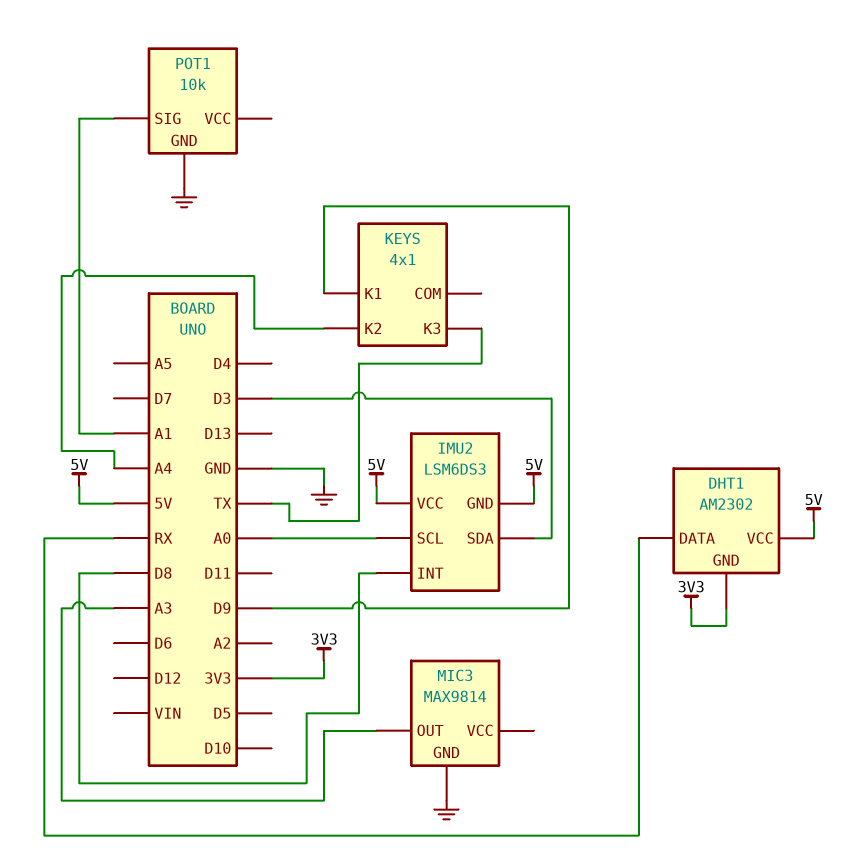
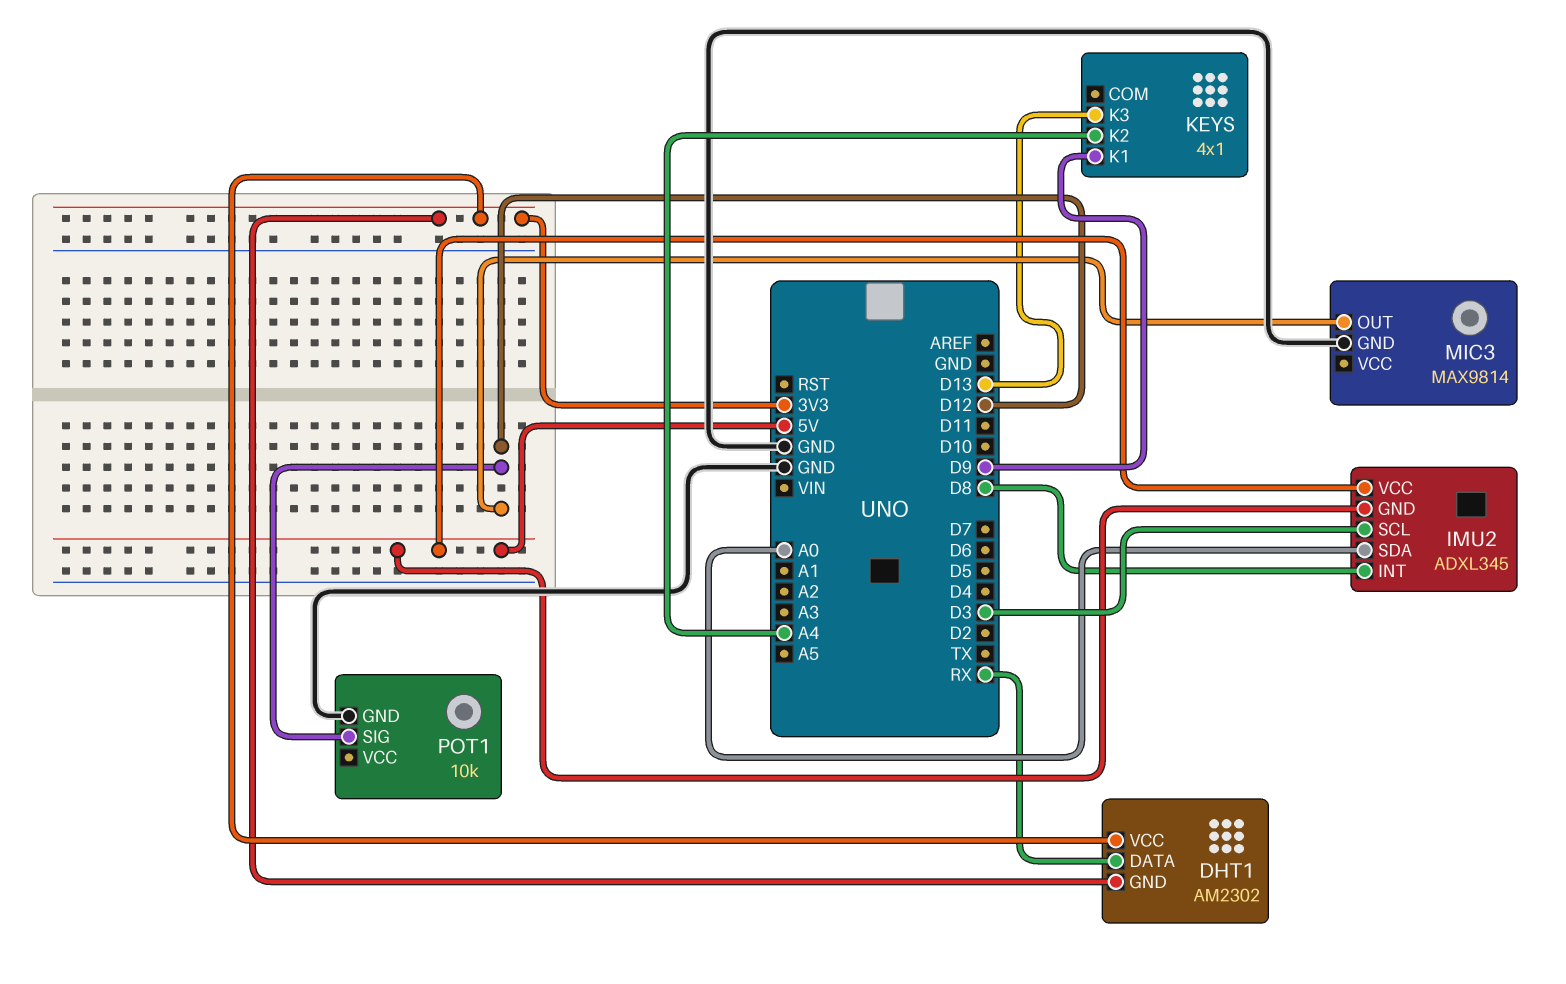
DHT1 pin VCC: 5V -> 3V3
IMU2: LSM6DS3 -> ADXL345
IMU2 pin SCL: A0 -> D3
IMU2 pin SDA: D3 -> A0
KEYS pin K3: TX -> D13
MIC3 pin OUT: A3 -> D12
POT1 pin SIG: A1 -> D12

